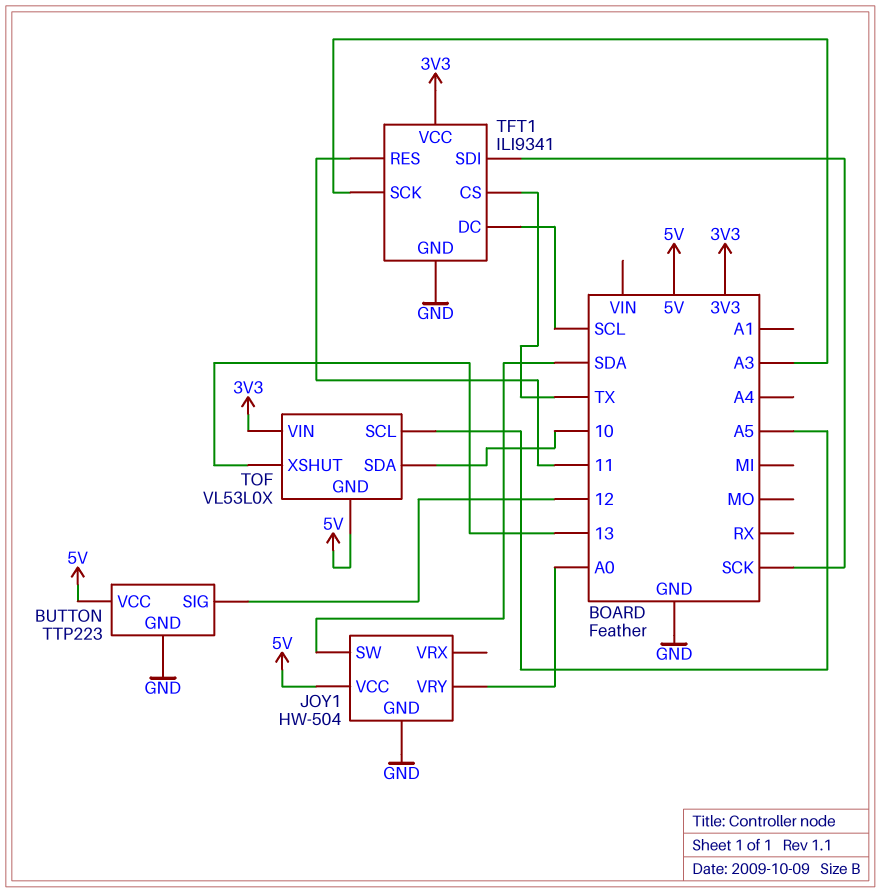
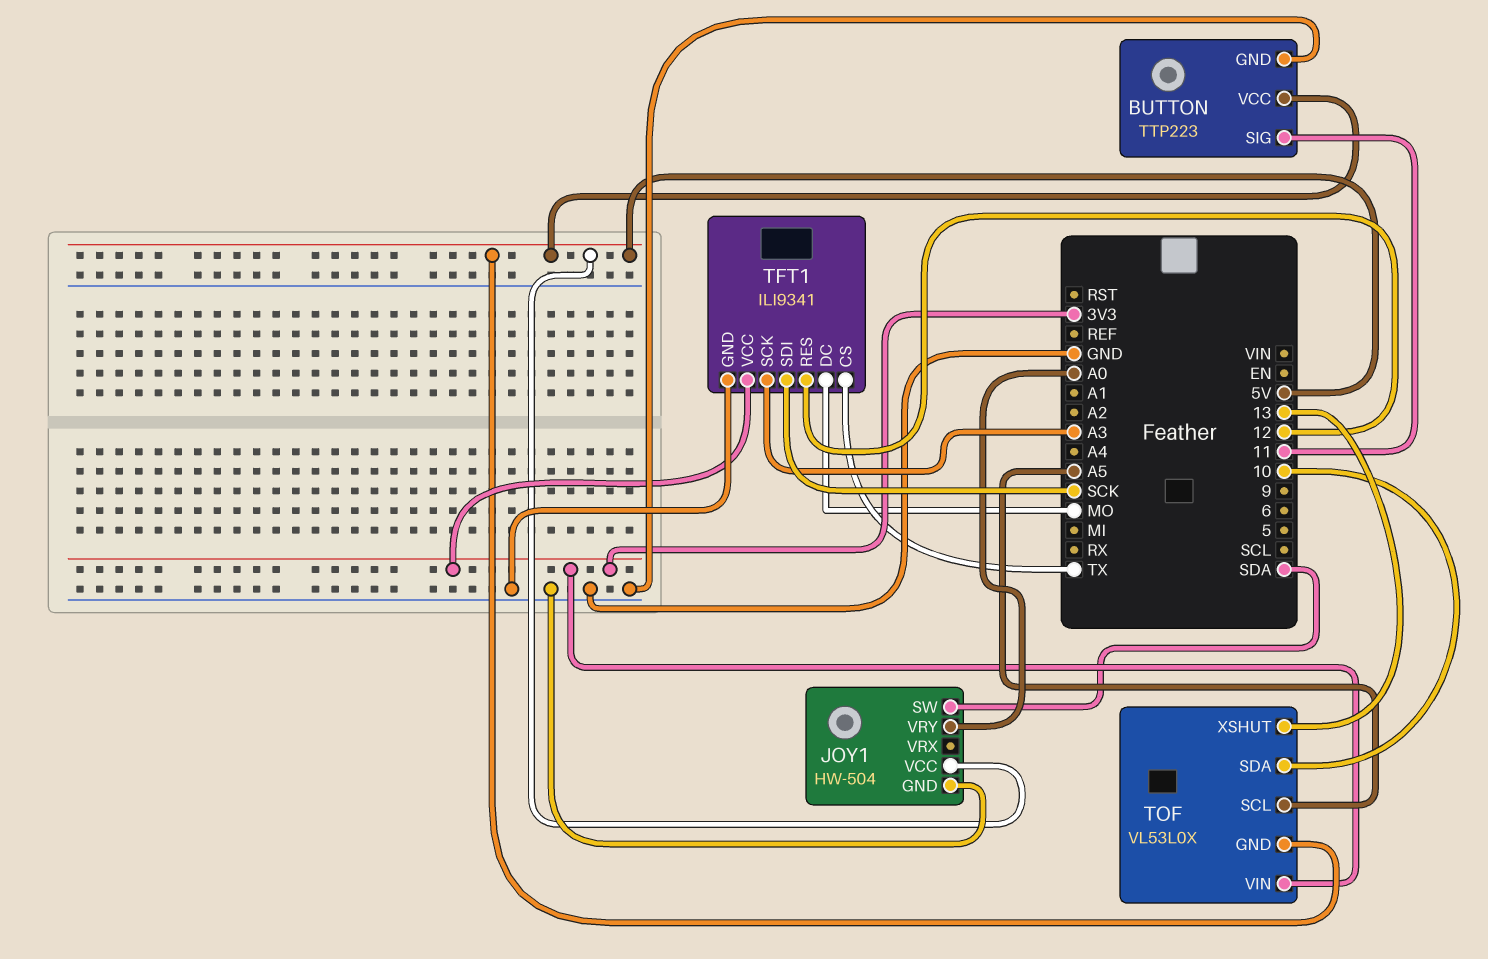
BUTTON pin SIG: 12 -> 11
TFT1 pin DC: SCL -> MO
TFT1 pin RES: 11 -> 12

